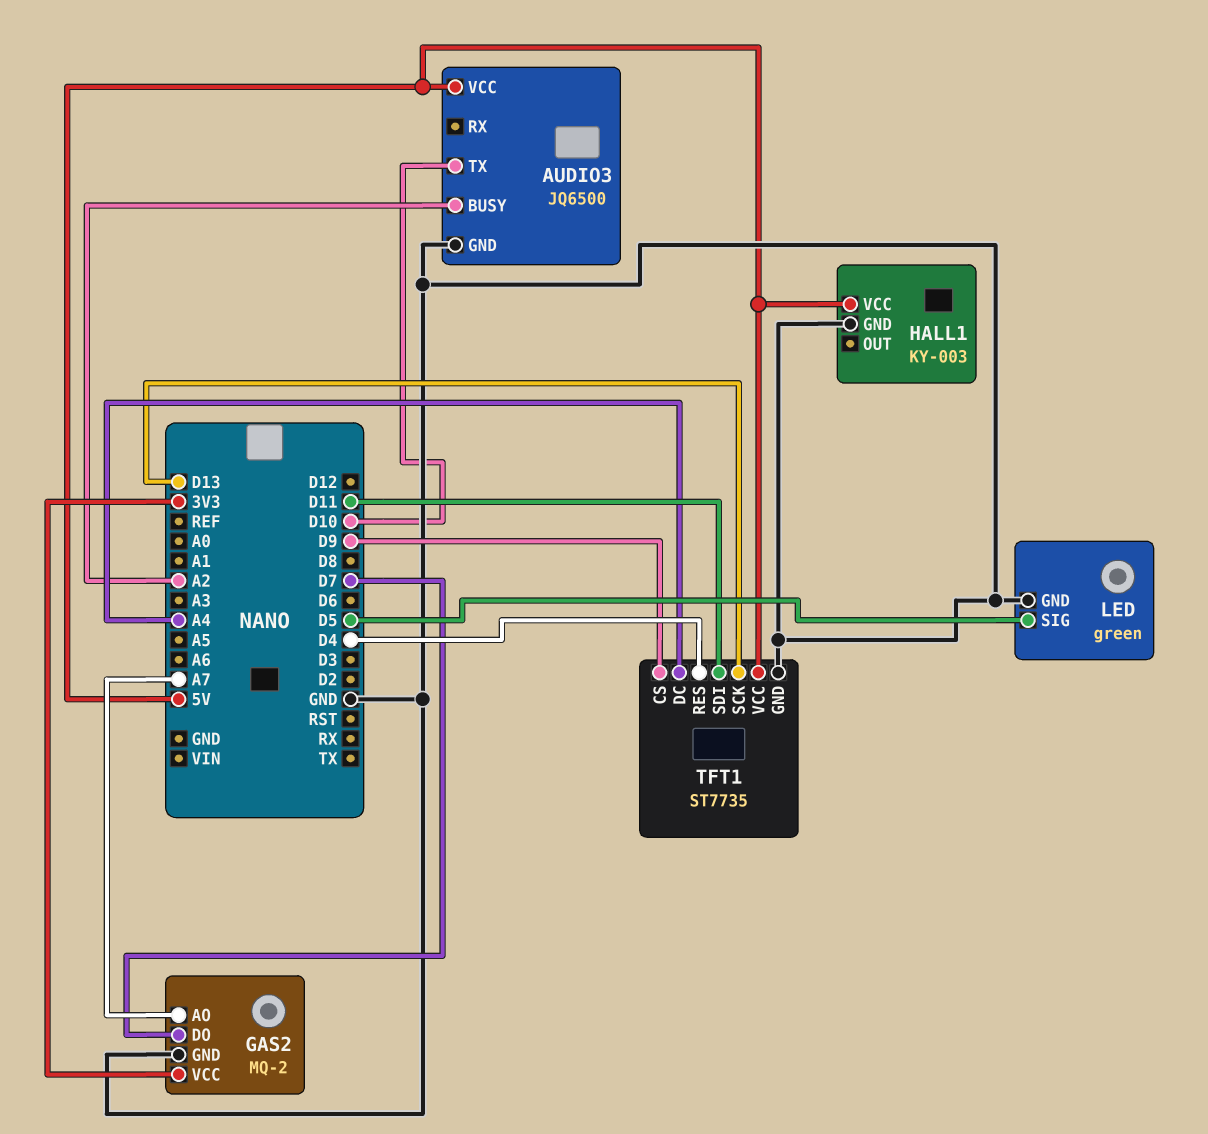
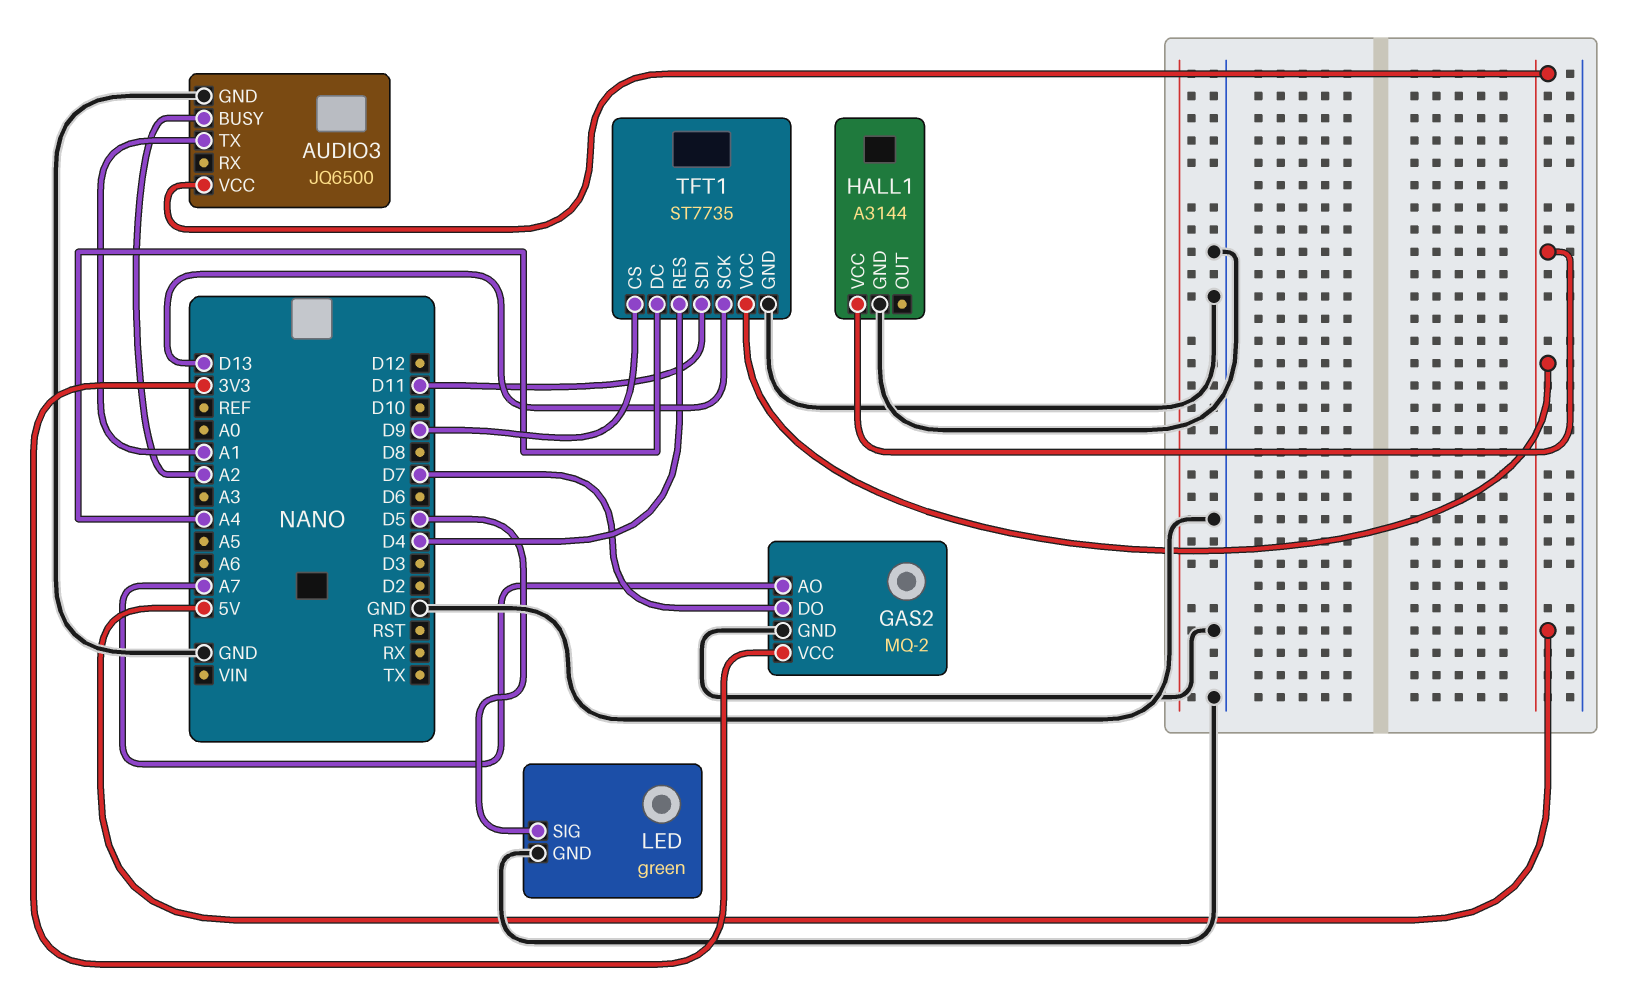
AUDIO3 pin TX: D10 -> A1
HALL1: KY-003 -> A3144

